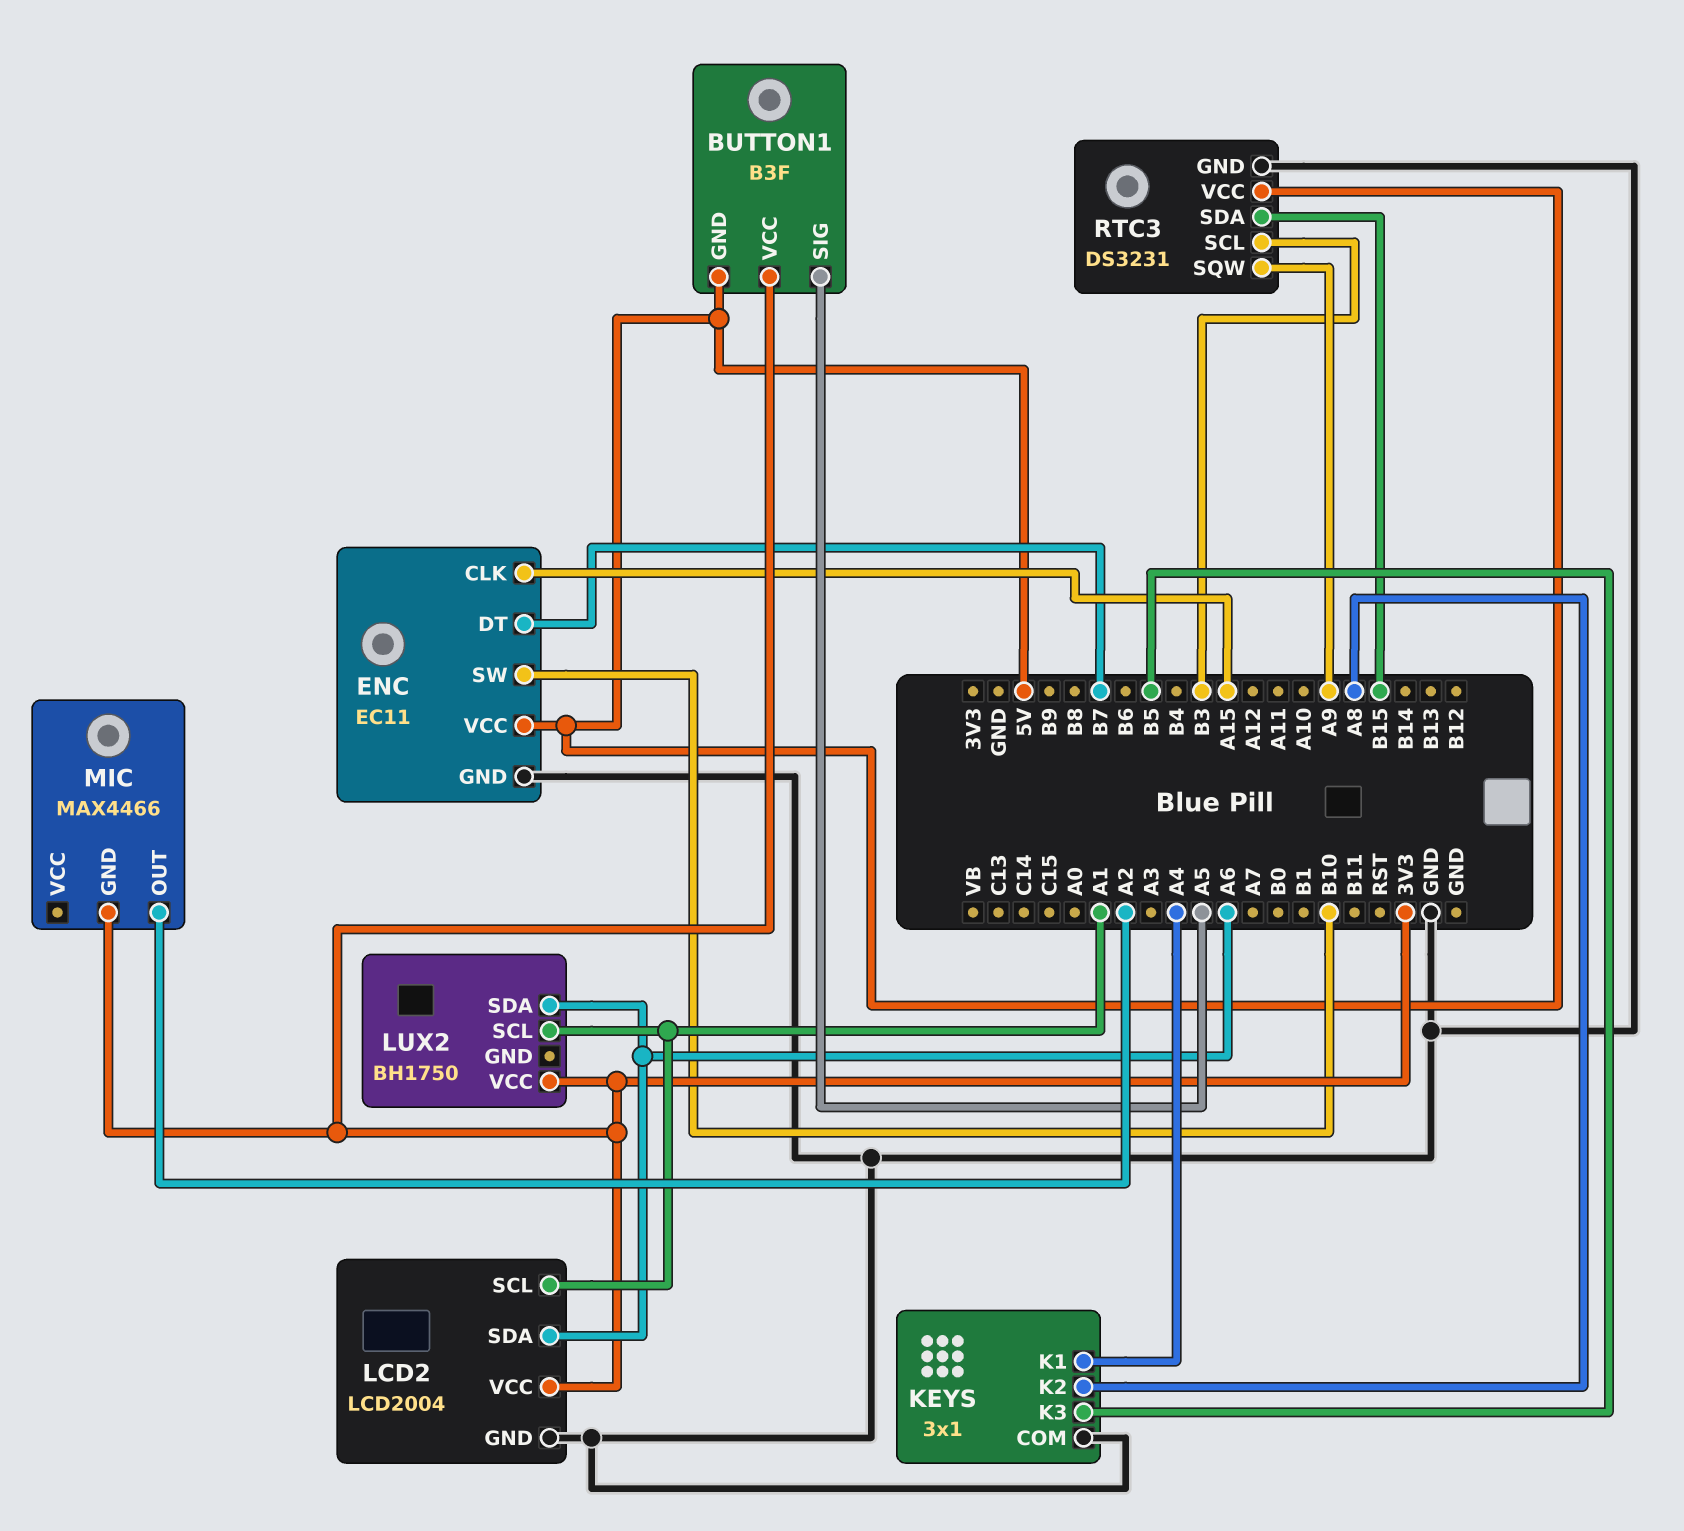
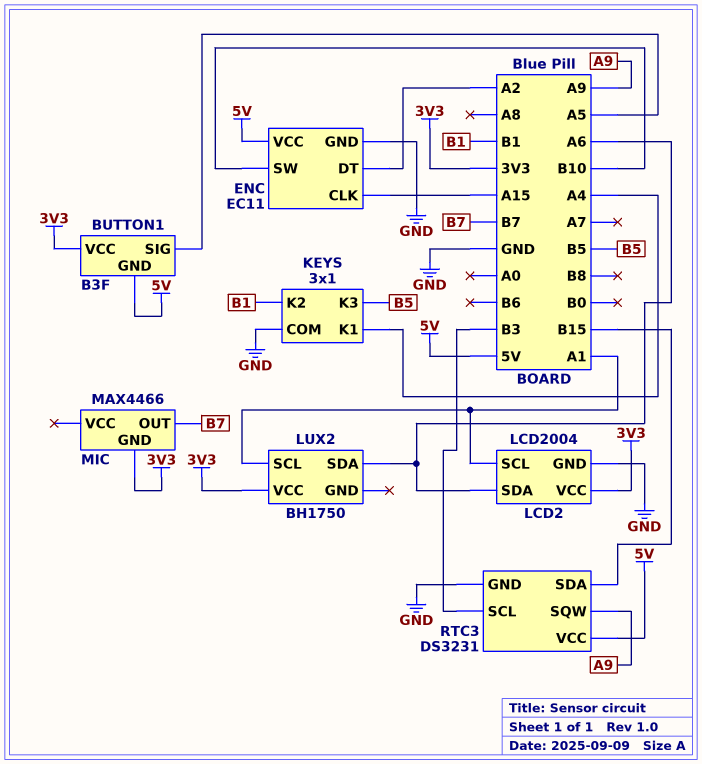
ENC pin DT: B7 -> A2
KEYS pin K2: A8 -> B1
MIC pin OUT: A2 -> B7

